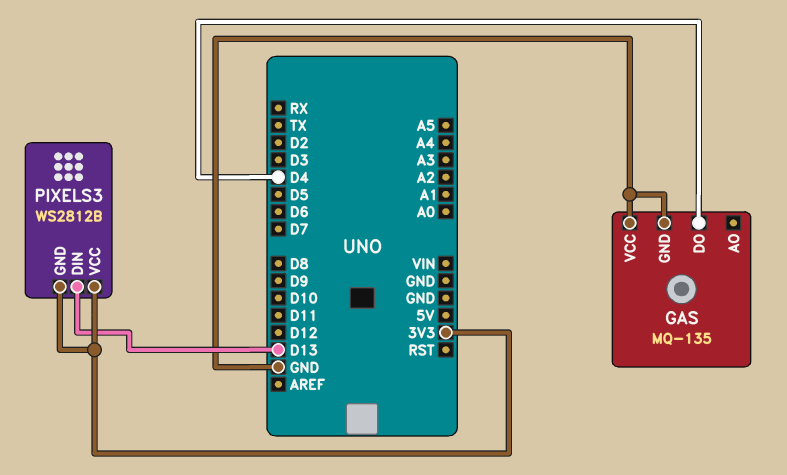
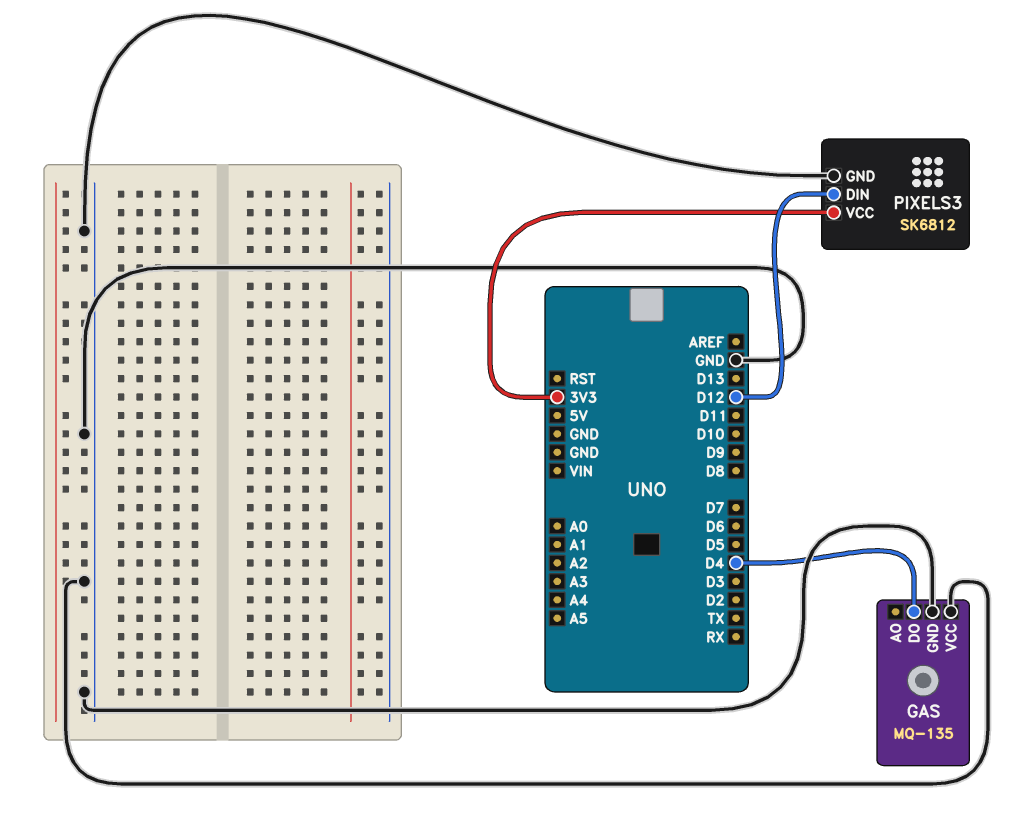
PIXELS3: WS2812B -> SK6812
PIXELS3 pin DIN: D13 -> D12
PIXELS3 pin GND: 3V3 -> GND

